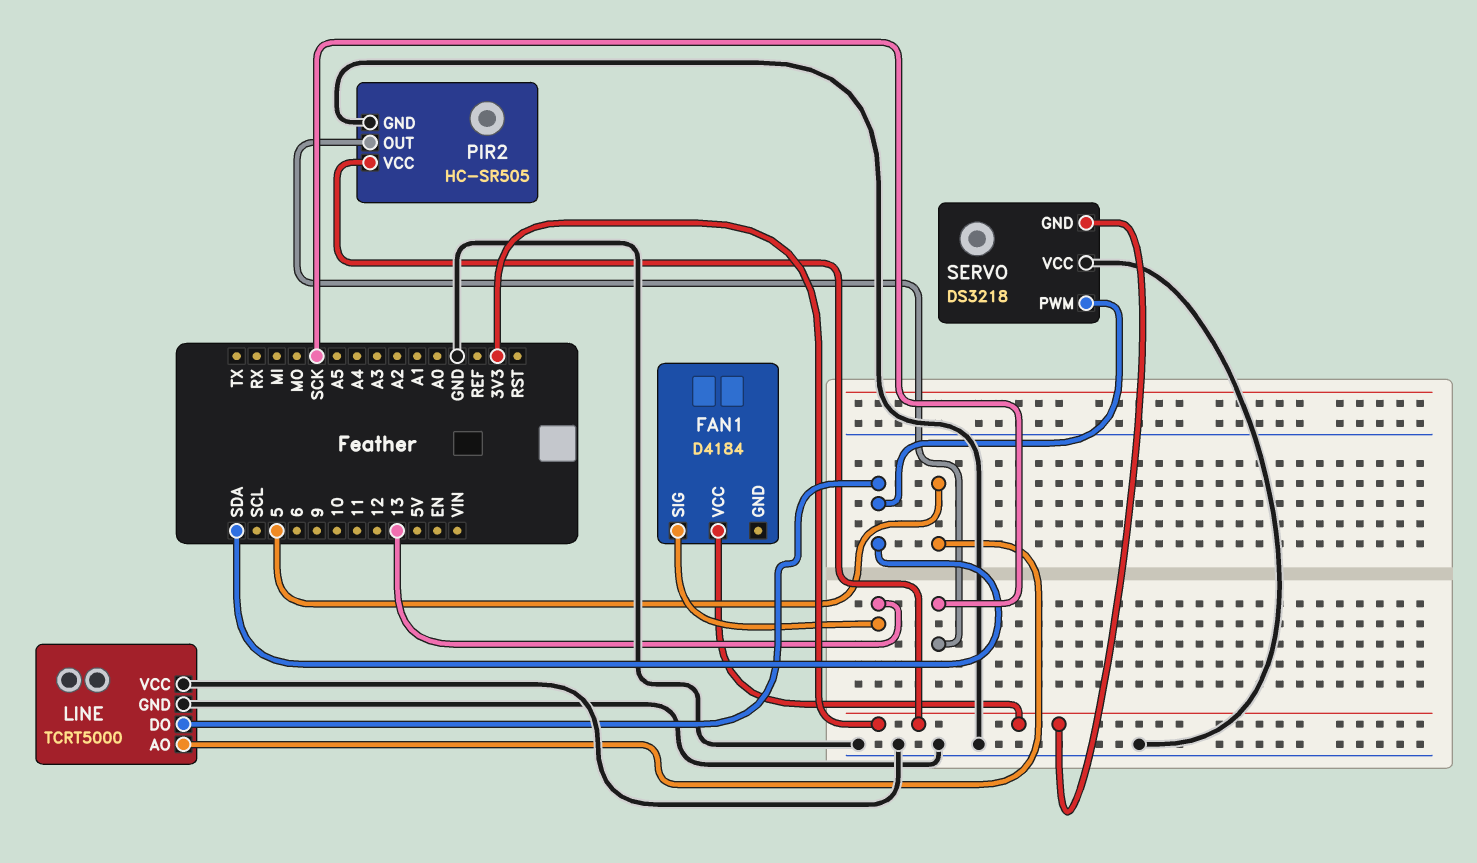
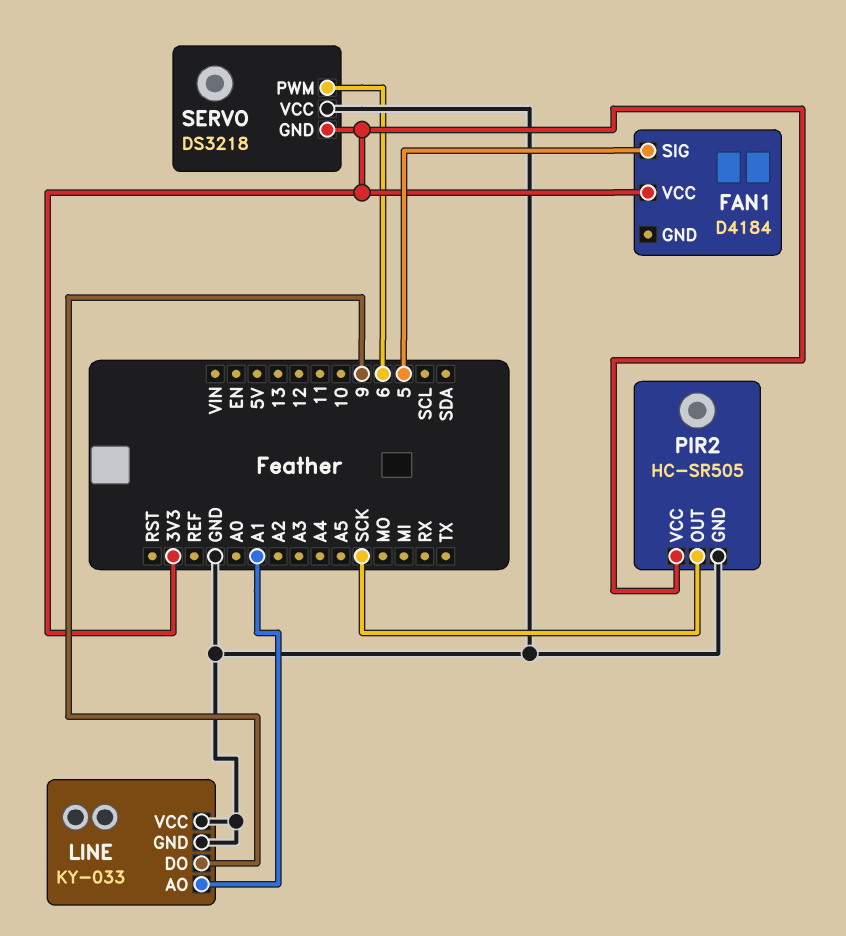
FAN1 pin SIG: 13 -> 5
LINE: TCRT5000 -> KY-033
LINE pin AO: 5 -> A1
LINE pin DO: SDA -> 9
SERVO pin PWM: SDA -> 6

